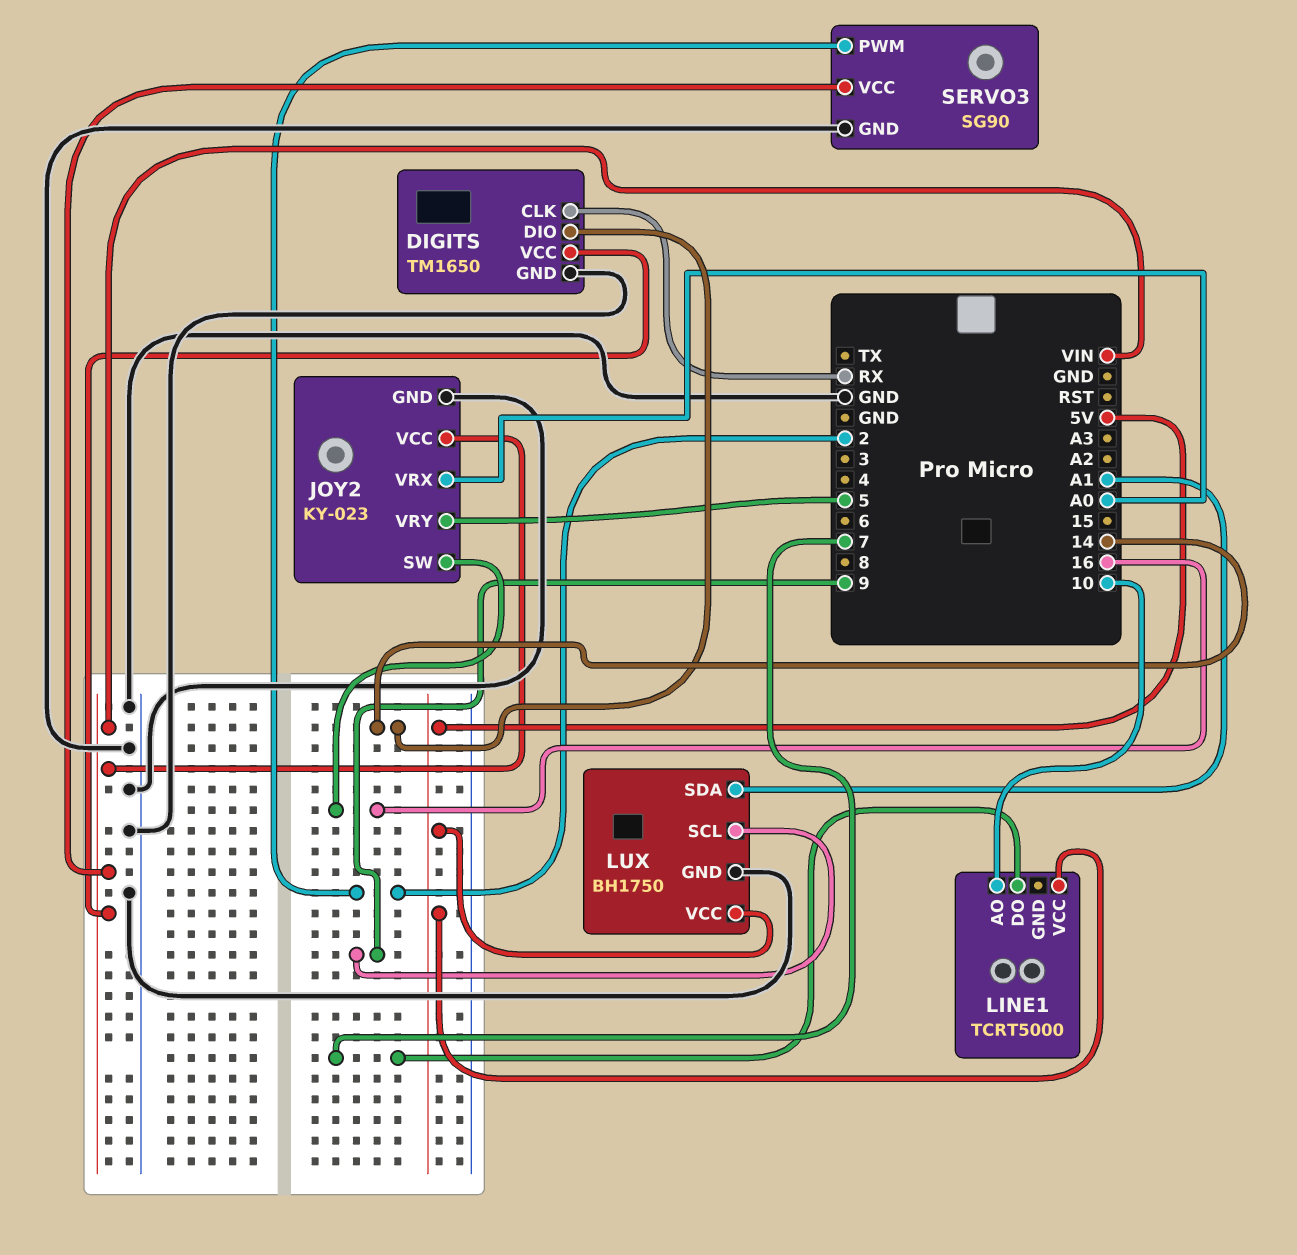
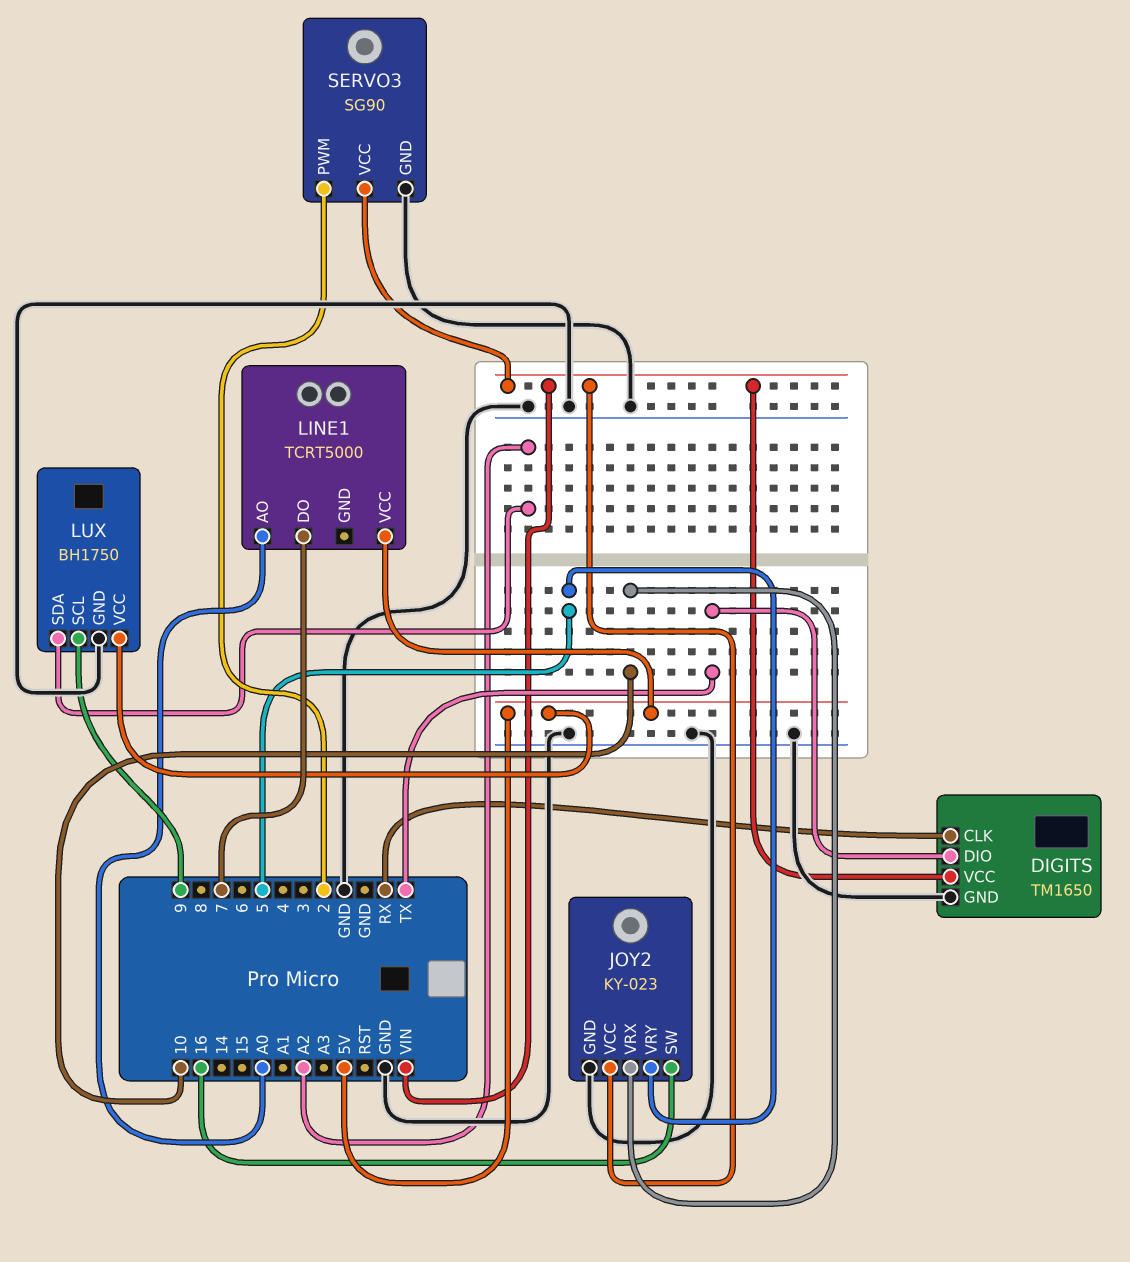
DIGITS pin DIO: 14 -> TX
JOY2 pin VRX: A0 -> 10
LINE1 pin AO: 10 -> A0
LUX pin SDA: A1 -> A2

